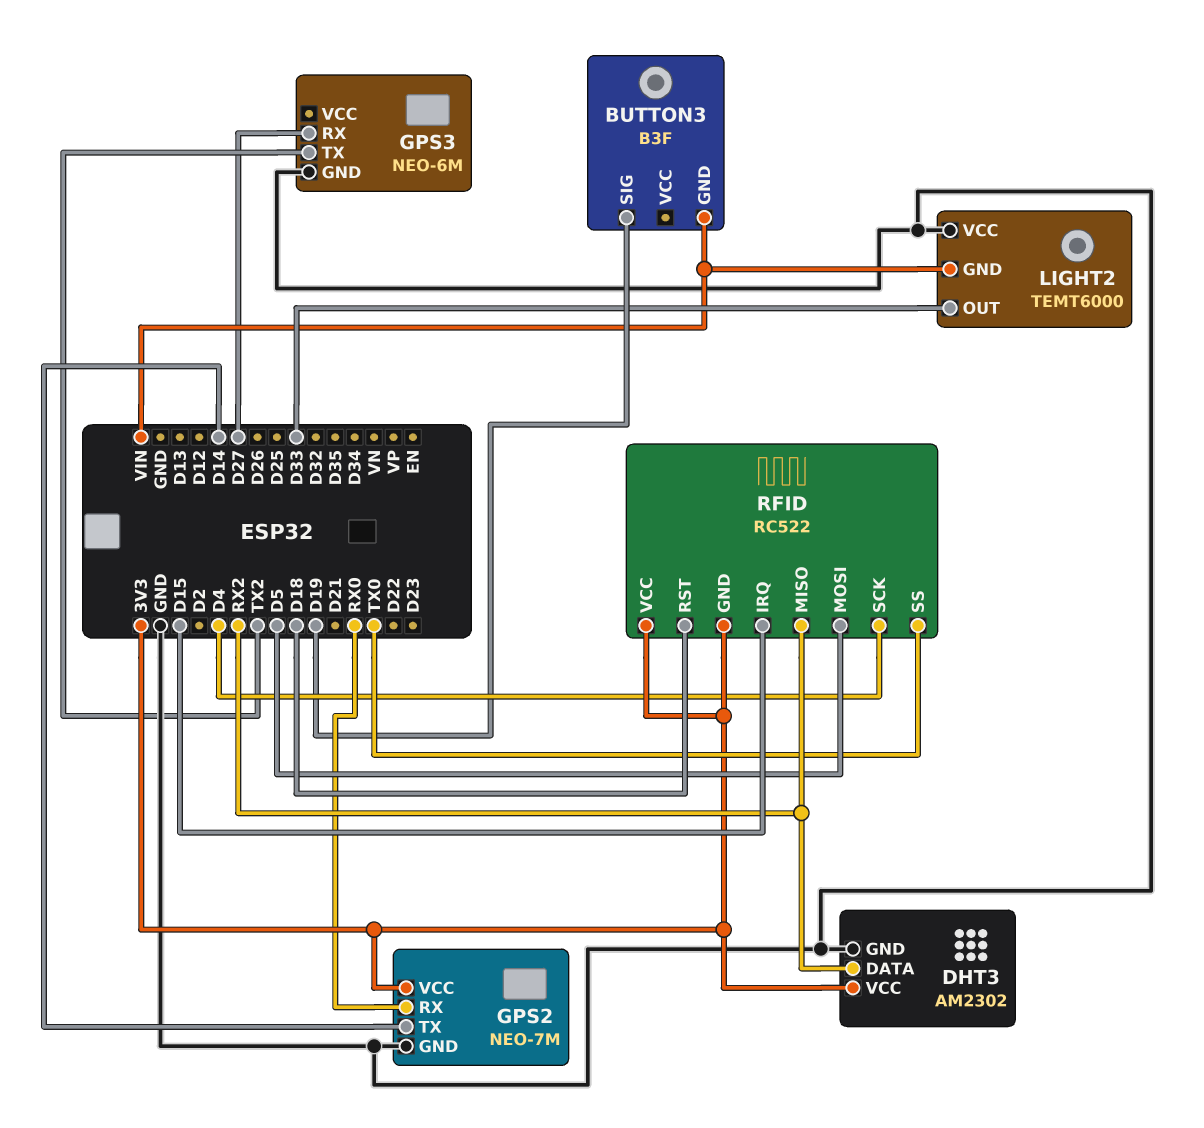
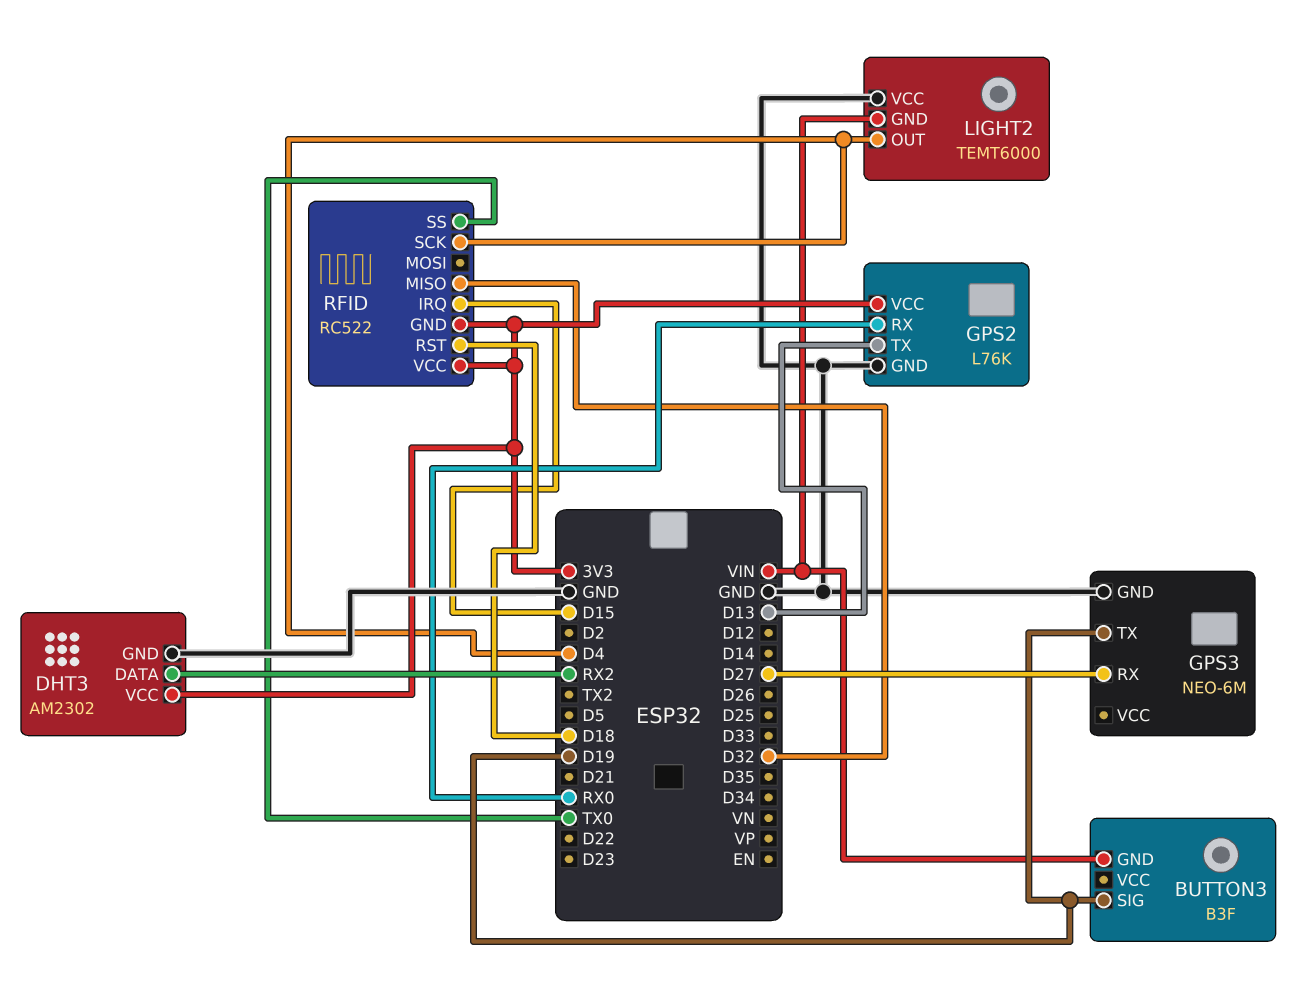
GPS2: NEO-7M -> L76K
GPS2 pin TX: D14 -> D13
GPS3 pin TX: TX2 -> D19
LIGHT2 pin OUT: D33 -> D4
RFID pin MISO: RX2 -> D32
RFID pin MOSI: D5 -> none

